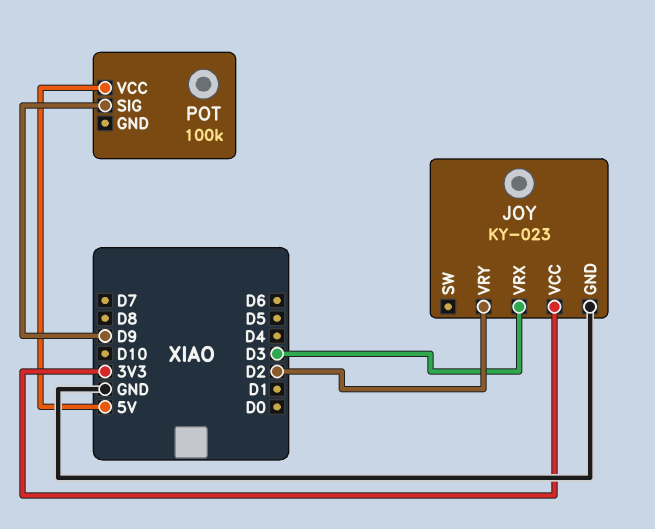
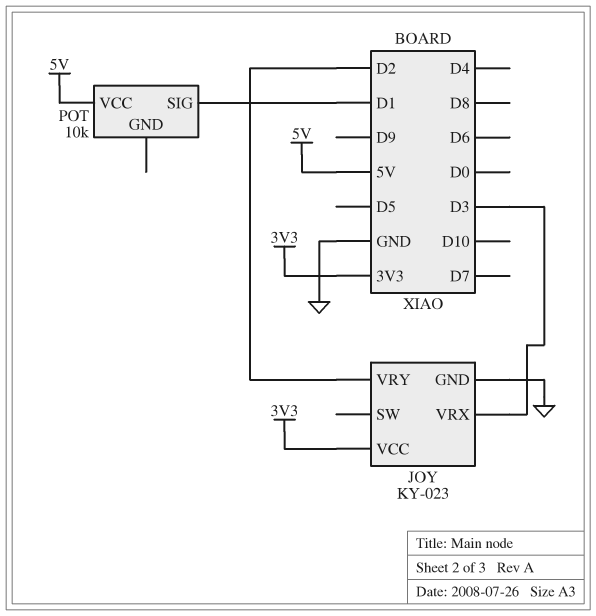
POT: 100k -> 10k
POT pin SIG: D9 -> D1

